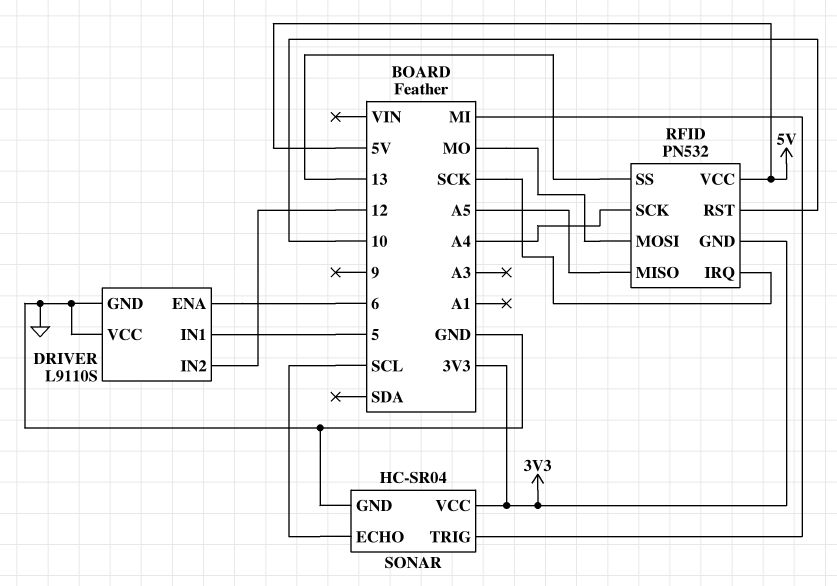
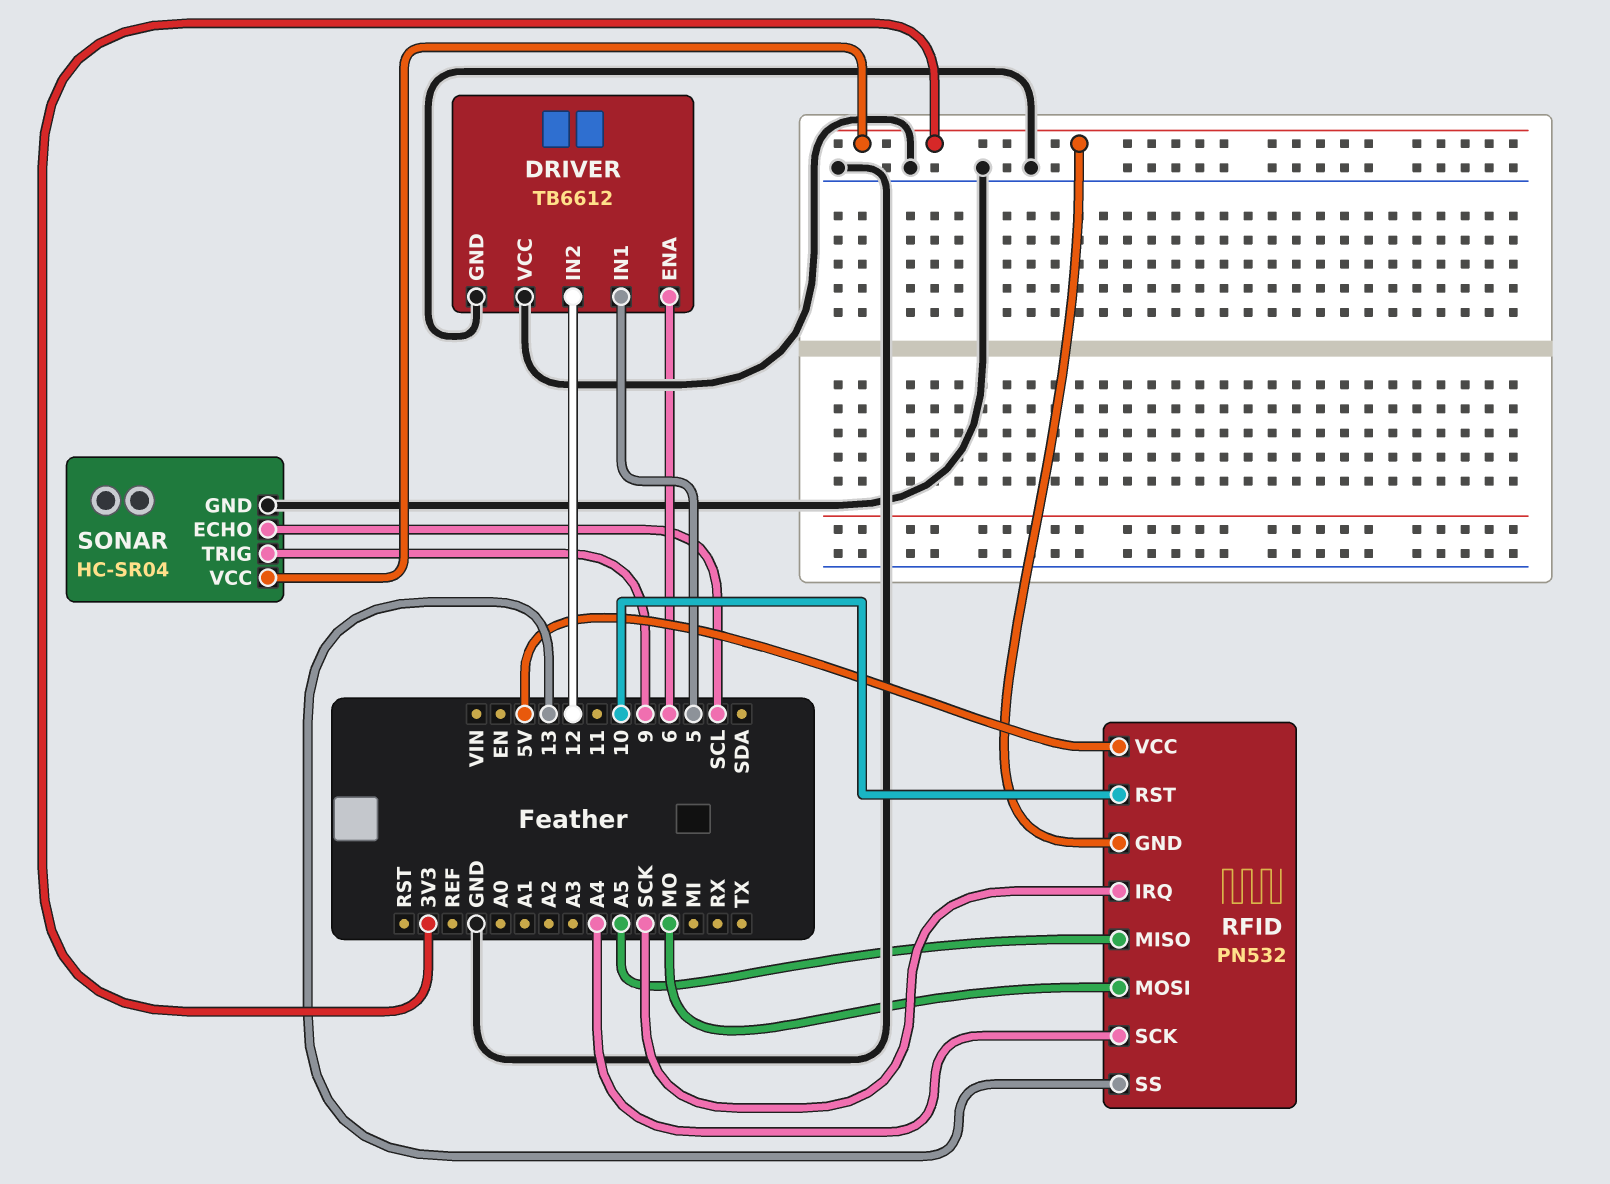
DRIVER: L9110S -> TB6612
SONAR pin TRIG: MI -> 9

